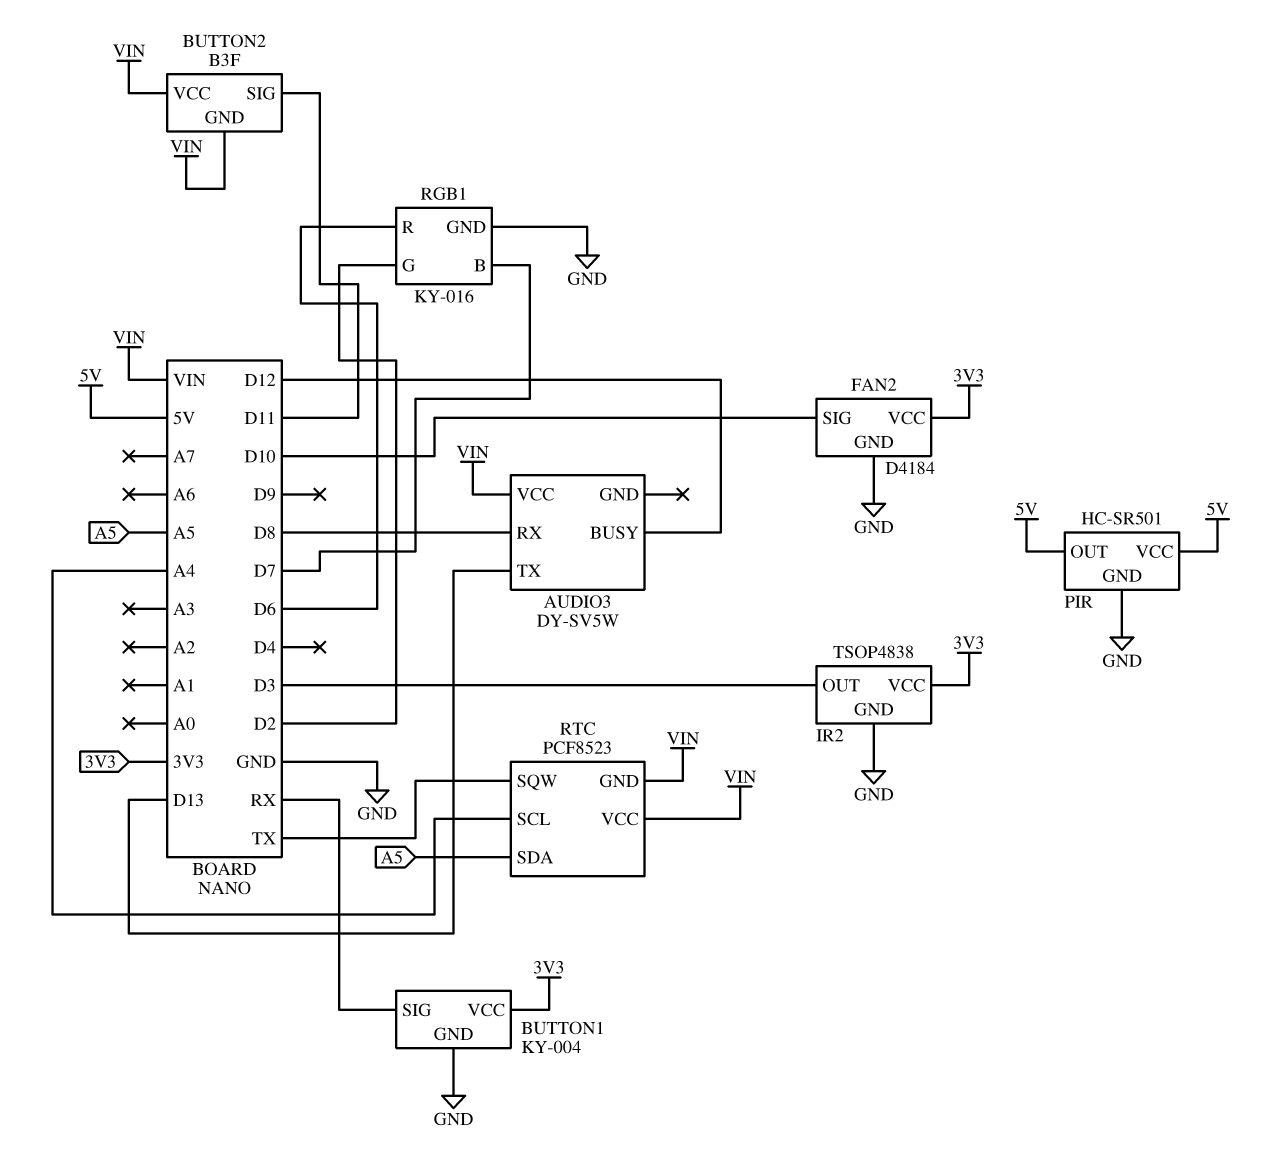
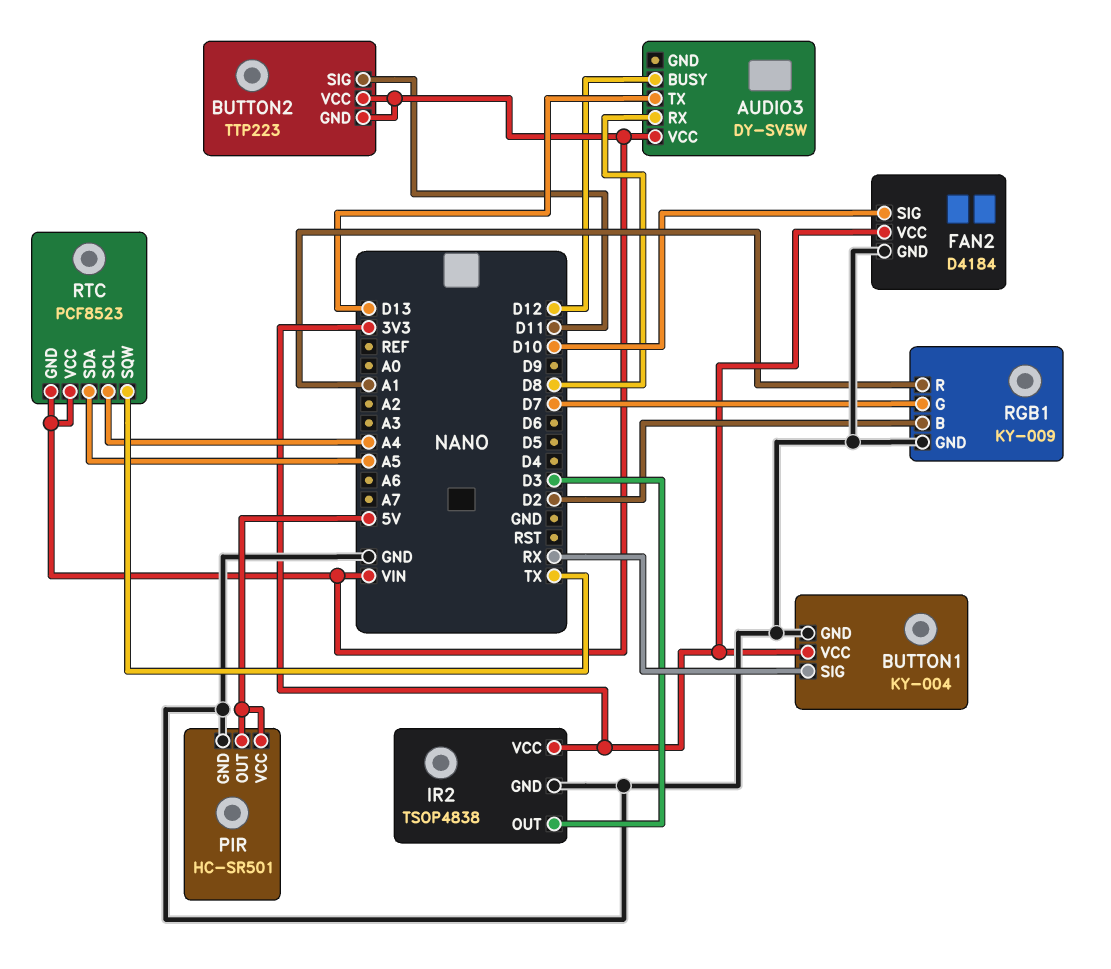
BUTTON2: B3F -> TTP223
RGB1: KY-016 -> KY-009
RGB1 pin B: D7 -> D2
RGB1 pin G: D2 -> D7
RGB1 pin R: D6 -> A1

